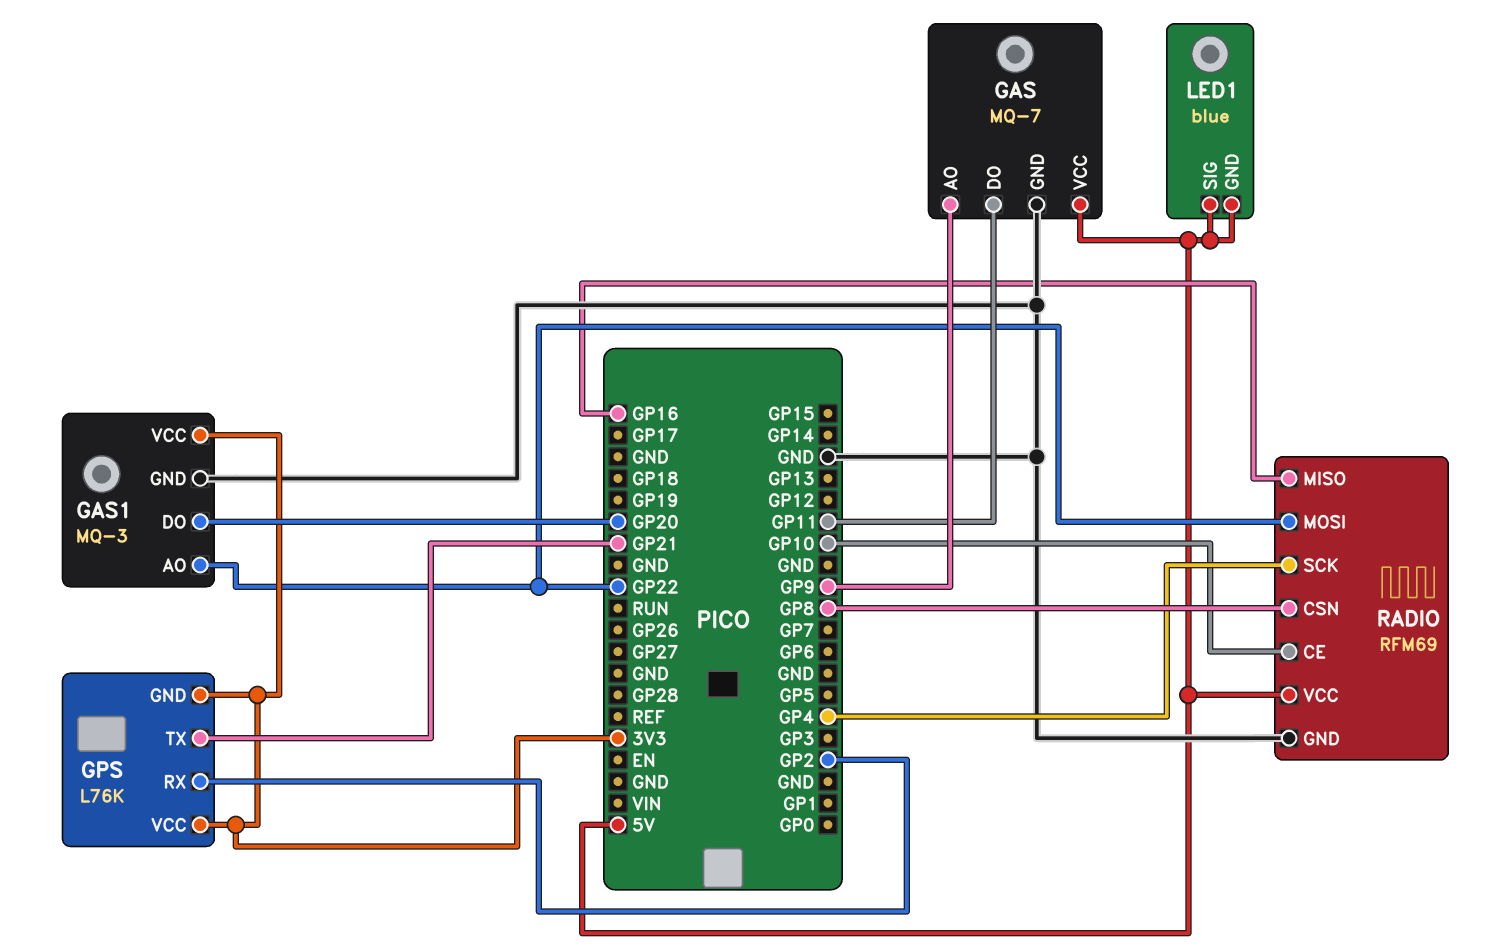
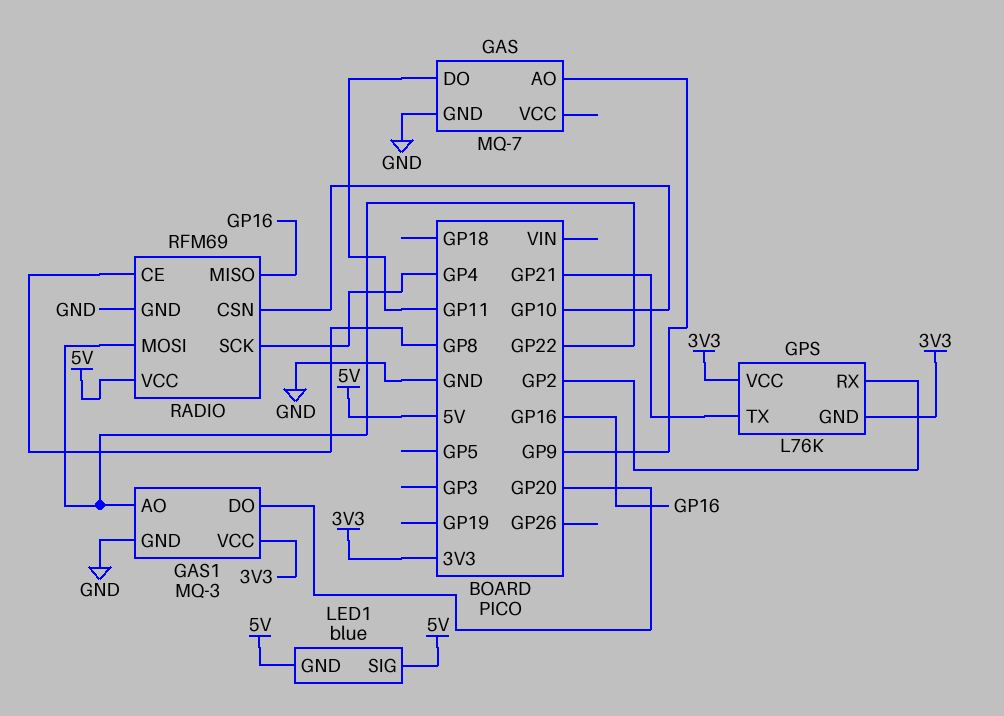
GAS pin VCC: 5V -> none
RADIO pin CE: GP10 -> GP8
RADIO pin CSN: GP8 -> GP10

